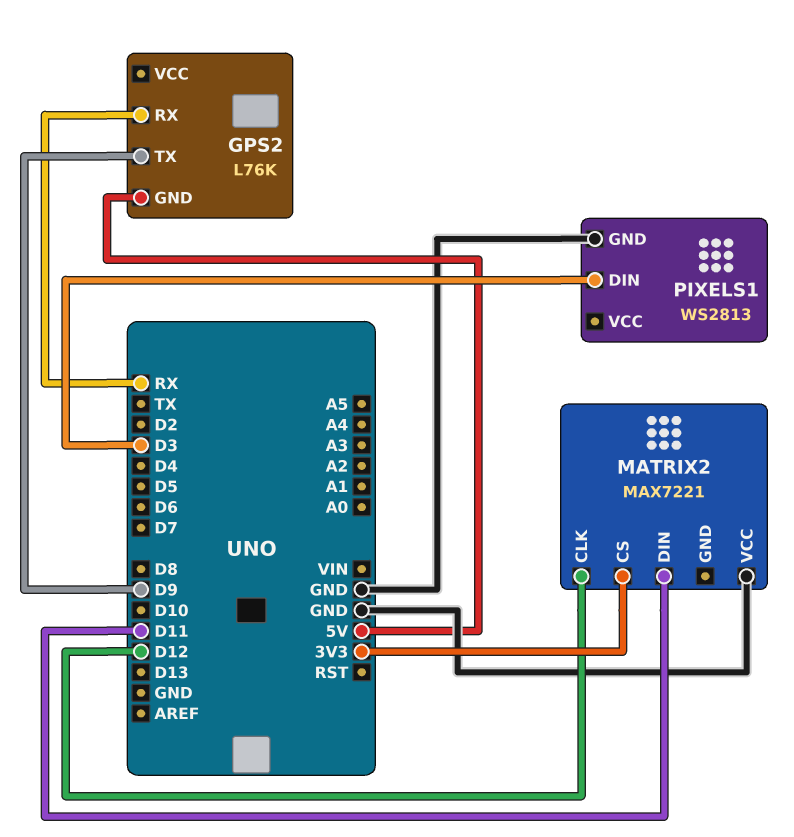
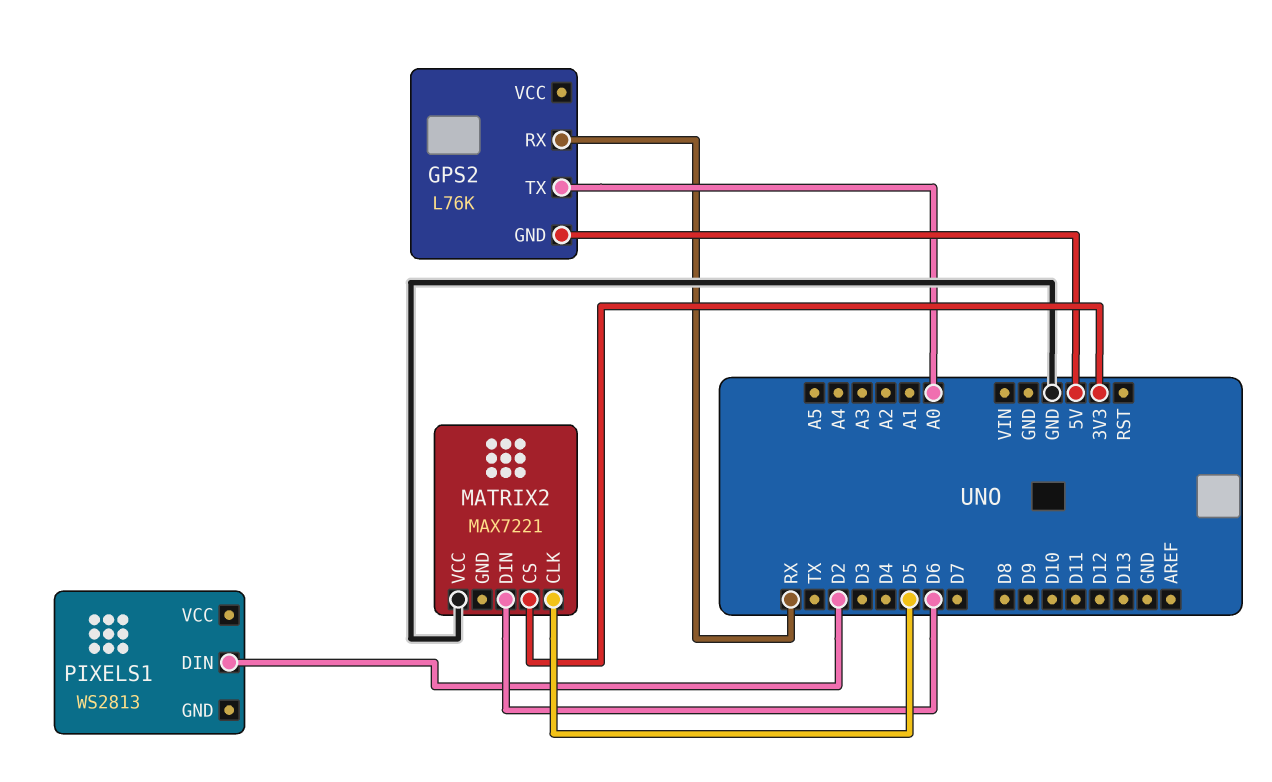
GPS2 pin TX: D9 -> A0
MATRIX2 pin CLK: D12 -> D5
MATRIX2 pin DIN: D11 -> D6
PIXELS1 pin DIN: D3 -> D2
PIXELS1 pin GND: GND -> none

